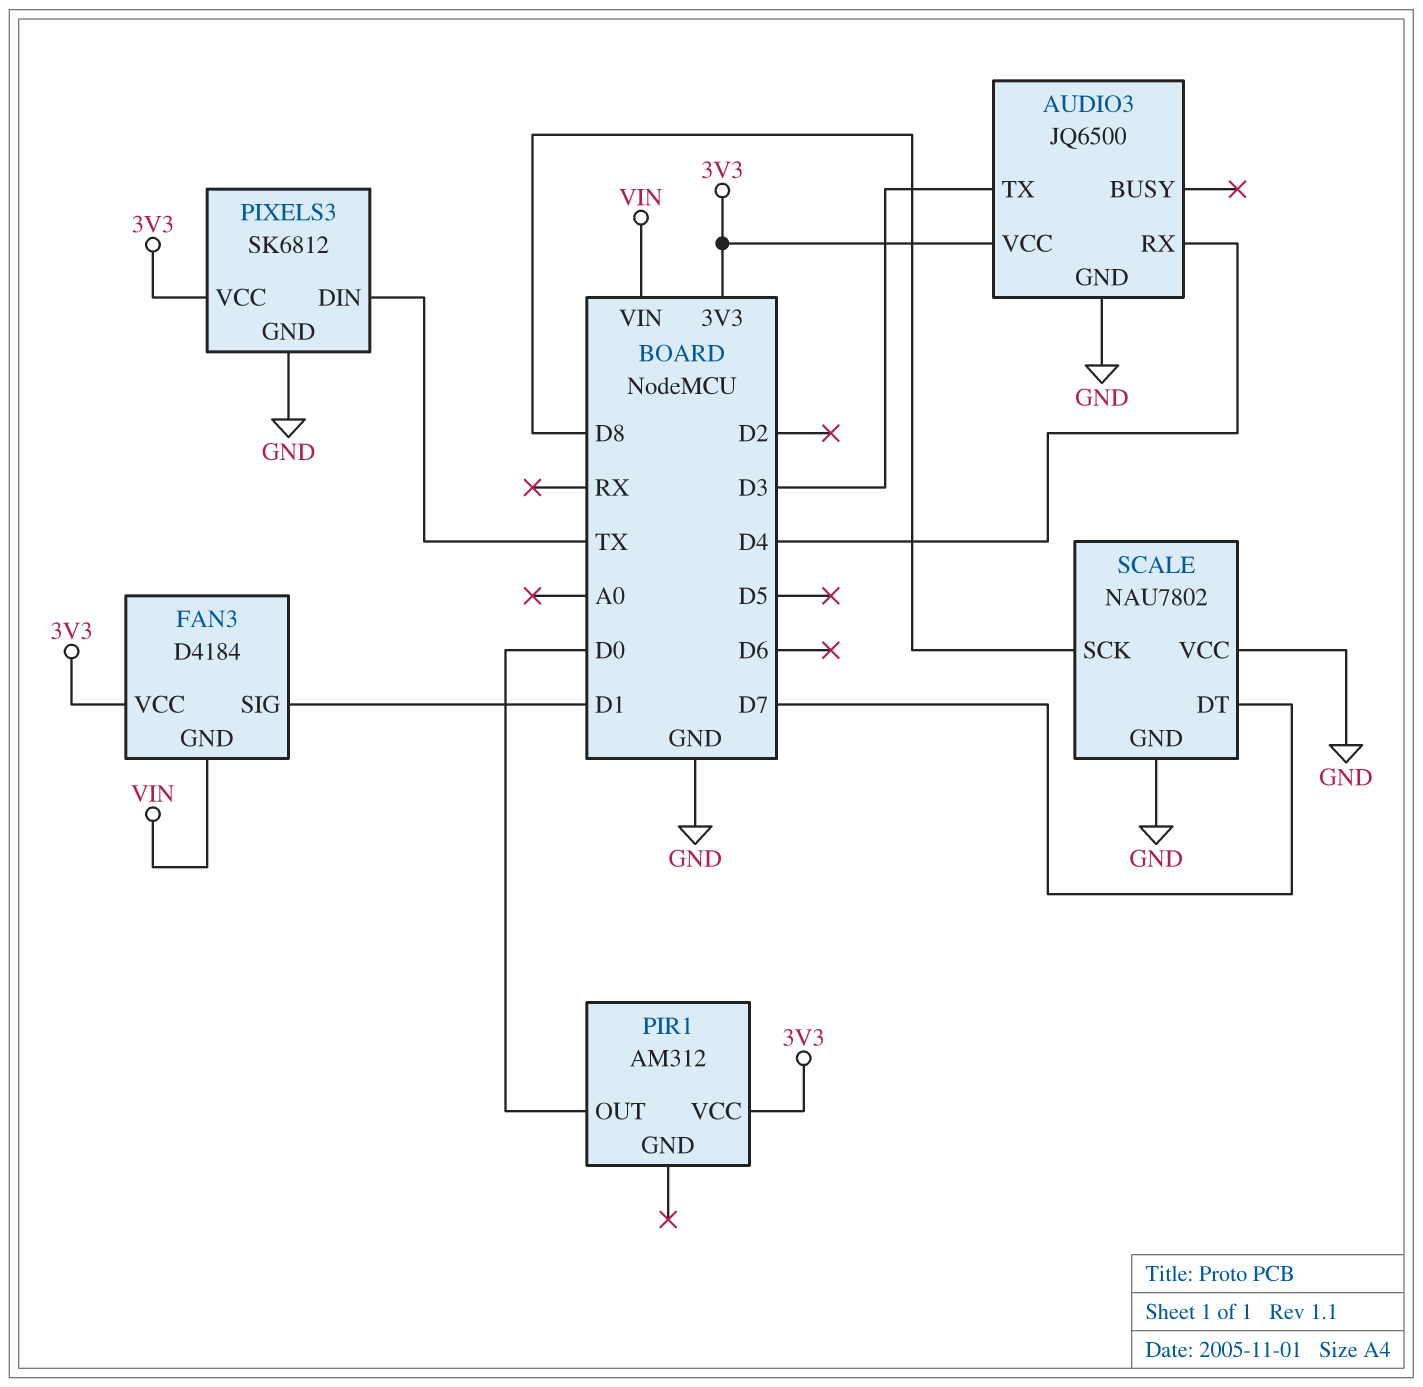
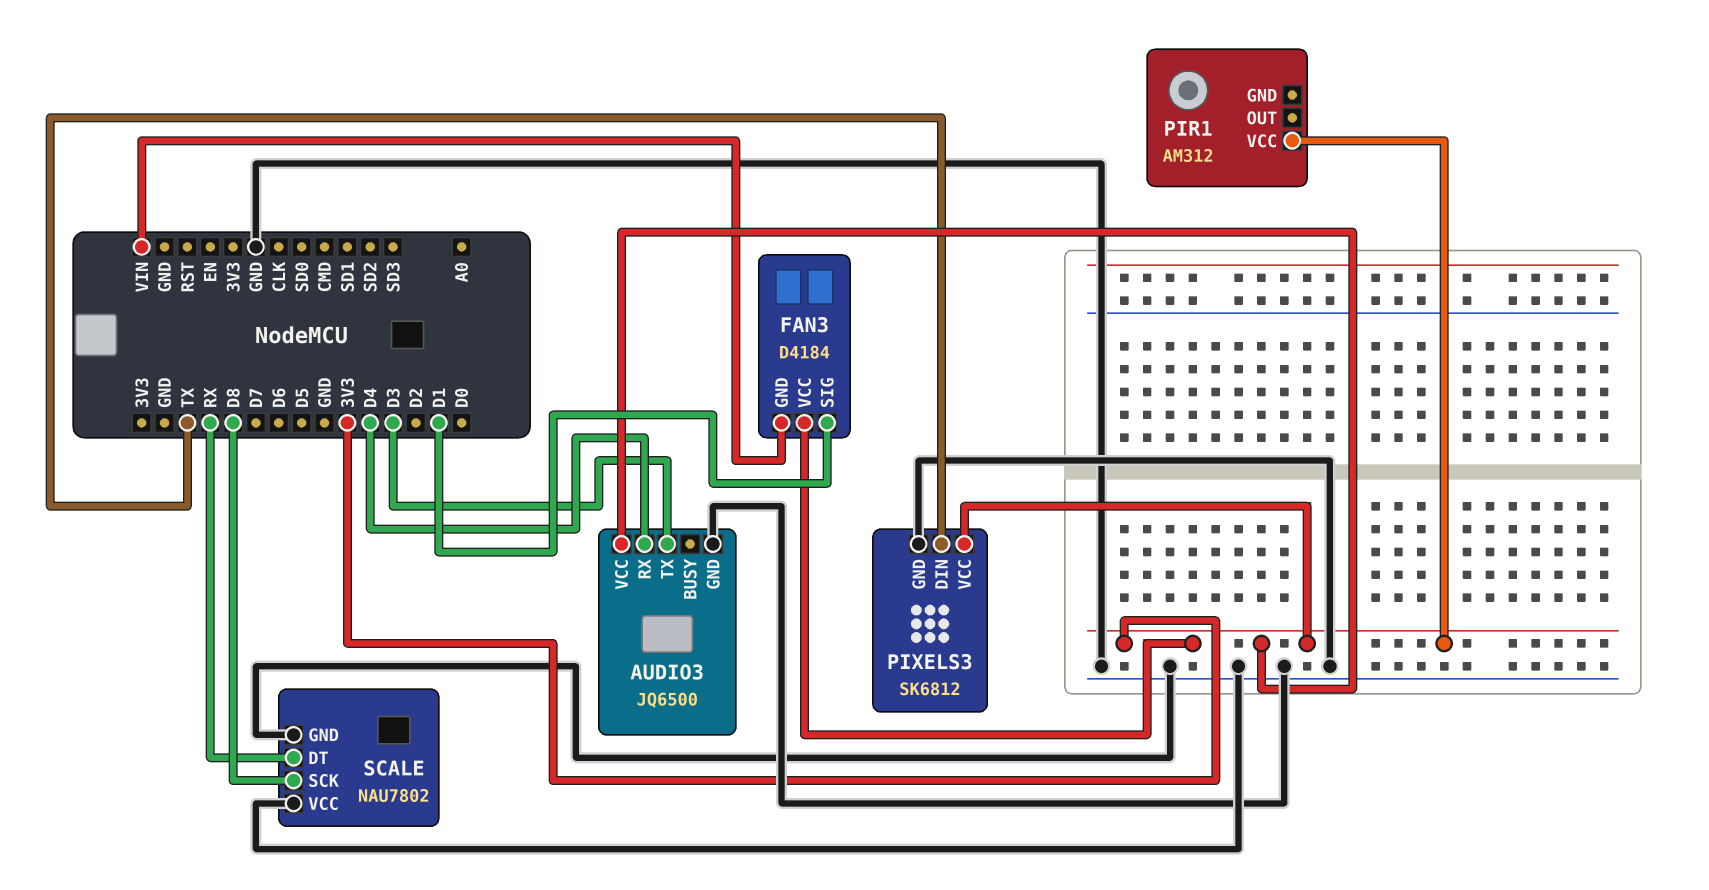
PIR1 pin OUT: D0 -> none
SCALE pin DT: D7 -> RX

